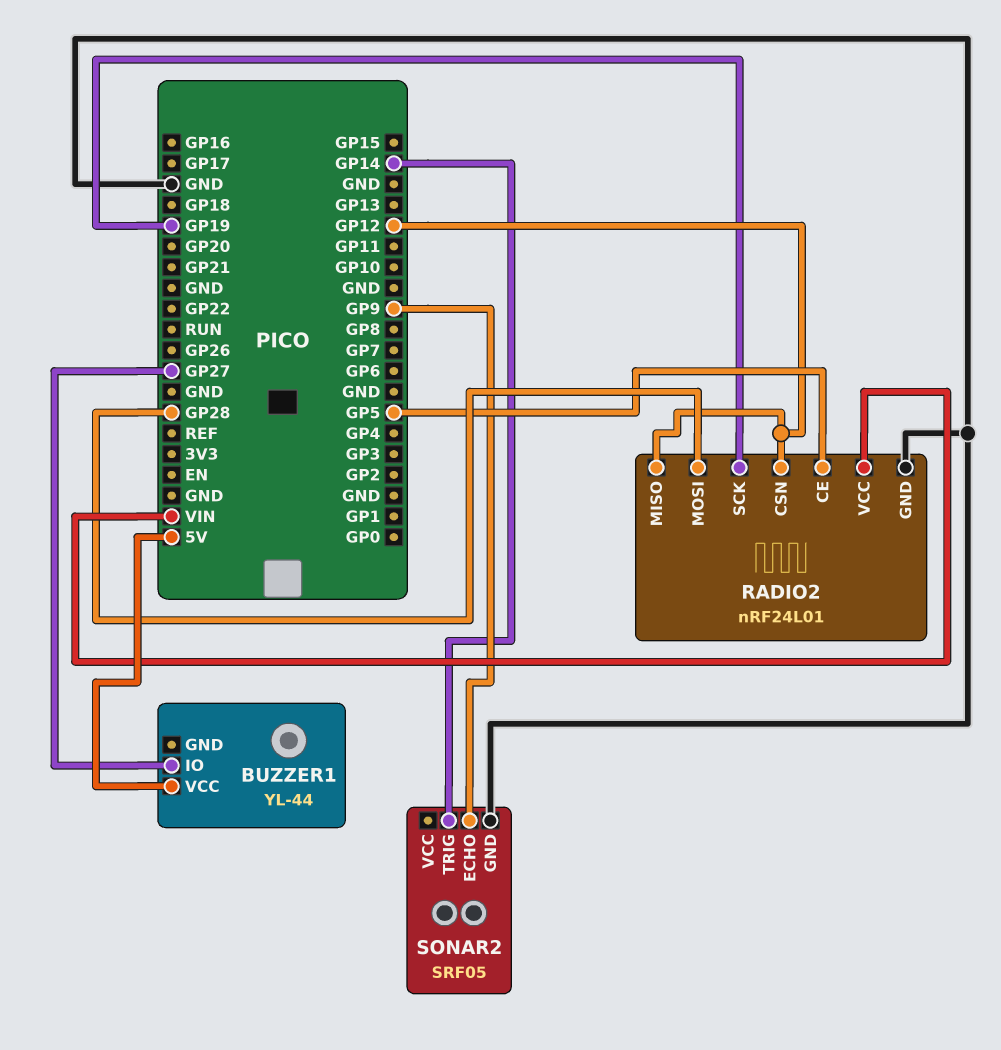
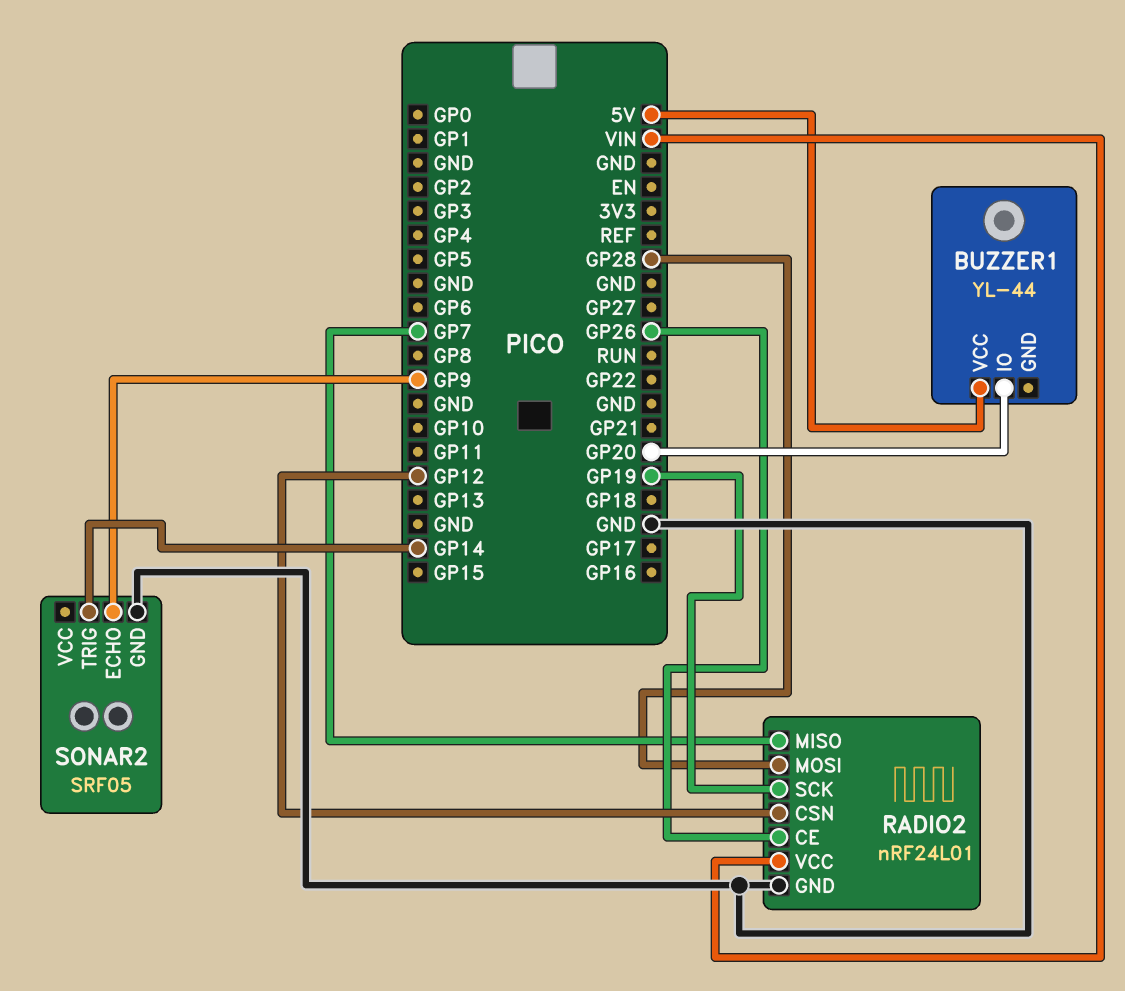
BUZZER1 pin IO: GP27 -> GP20
RADIO2 pin CE: GP5 -> GP26
RADIO2 pin MISO: GP12 -> GP7

